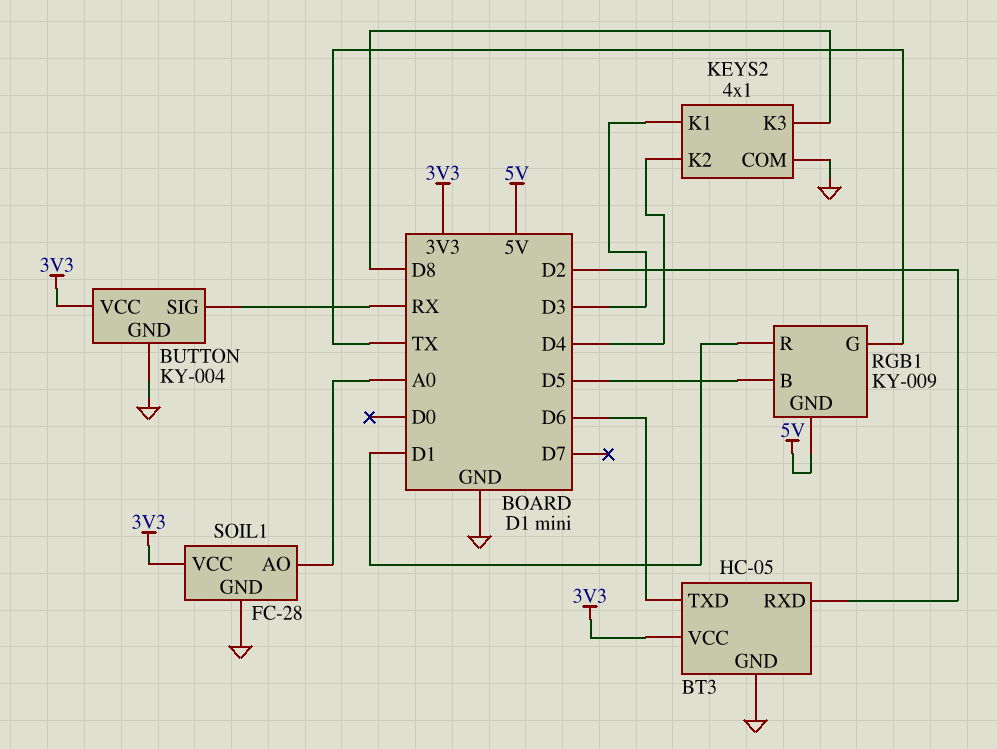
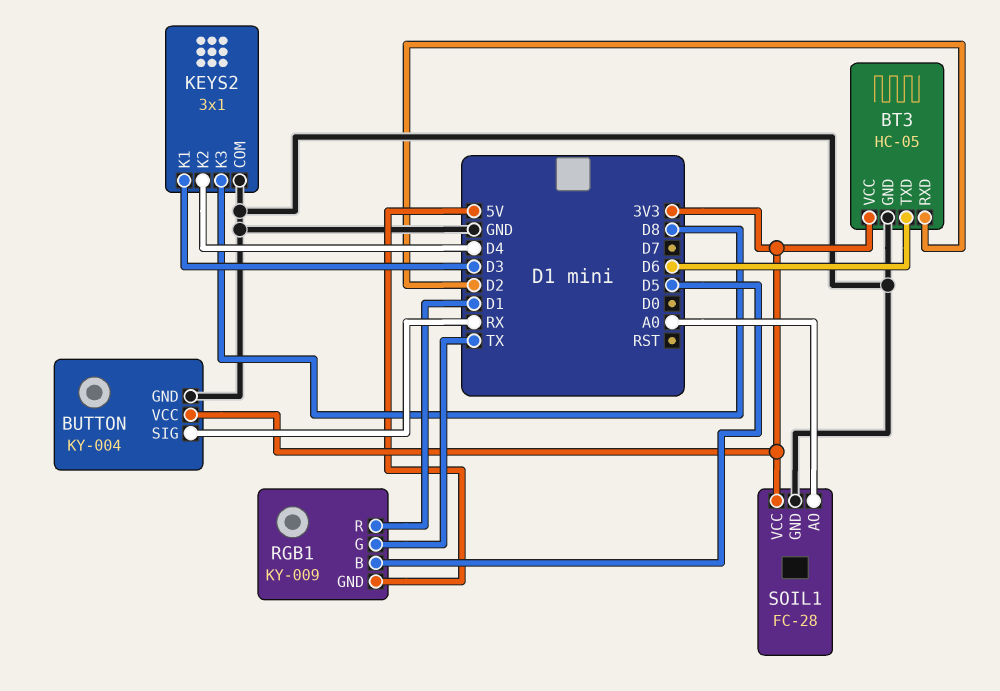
KEYS2: 4x1 -> 3x1

